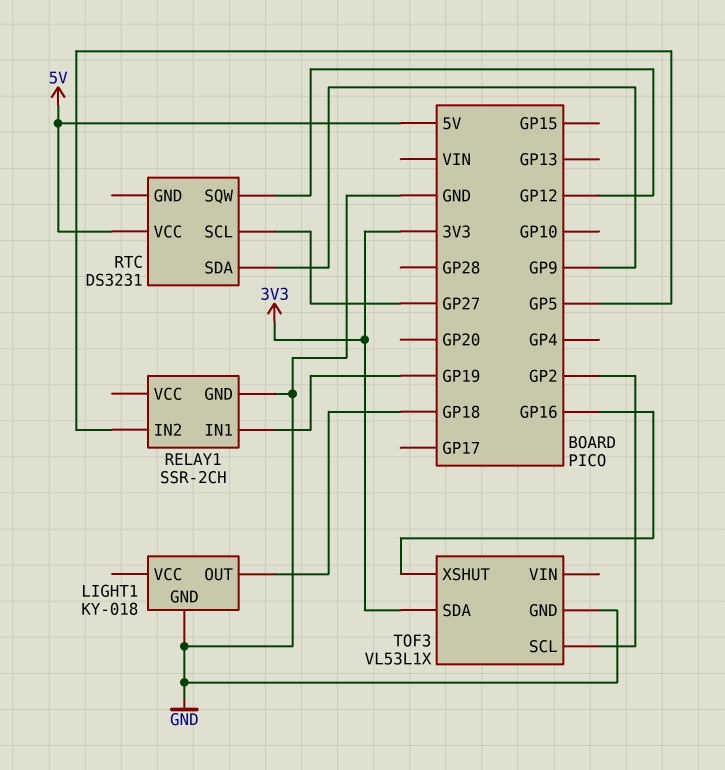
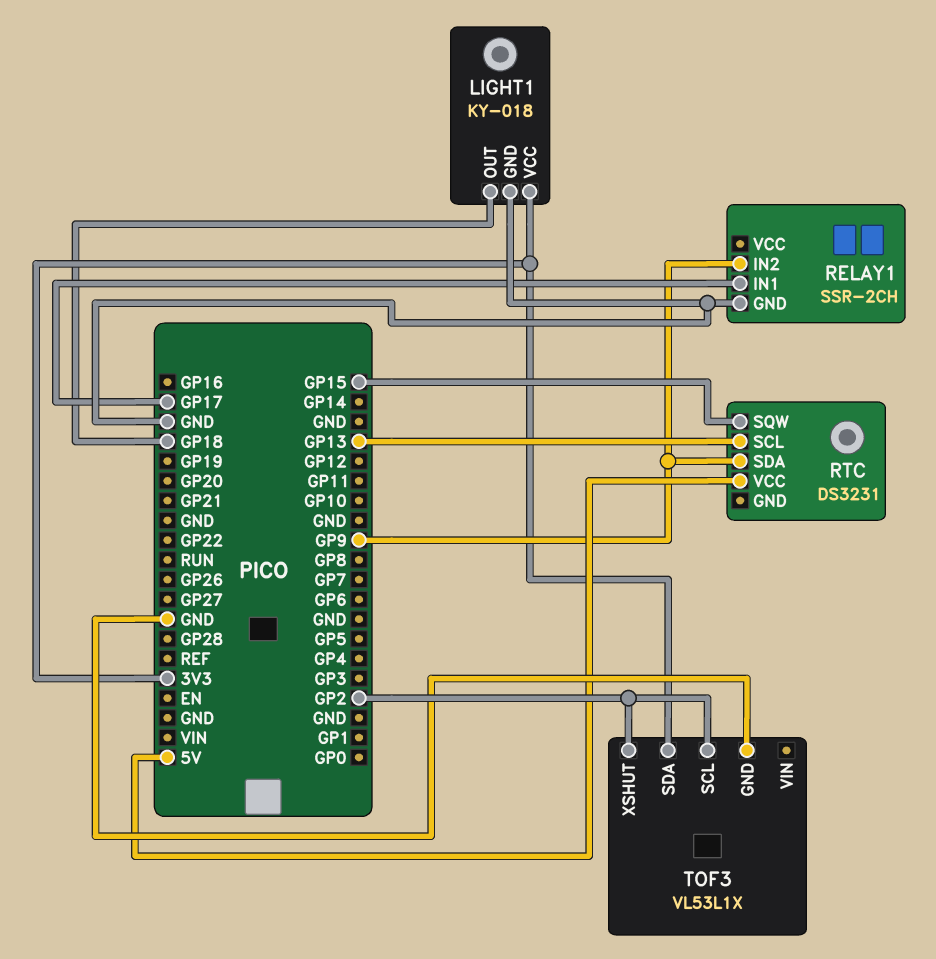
LIGHT1 pin VCC: none -> 3V3
RELAY1 pin IN1: GP19 -> GP17
RELAY1 pin IN2: GP5 -> GP9
RTC pin SCL: GP27 -> GP13
RTC pin SQW: GP12 -> GP15
TOF3 pin XSHUT: GP16 -> GP2

